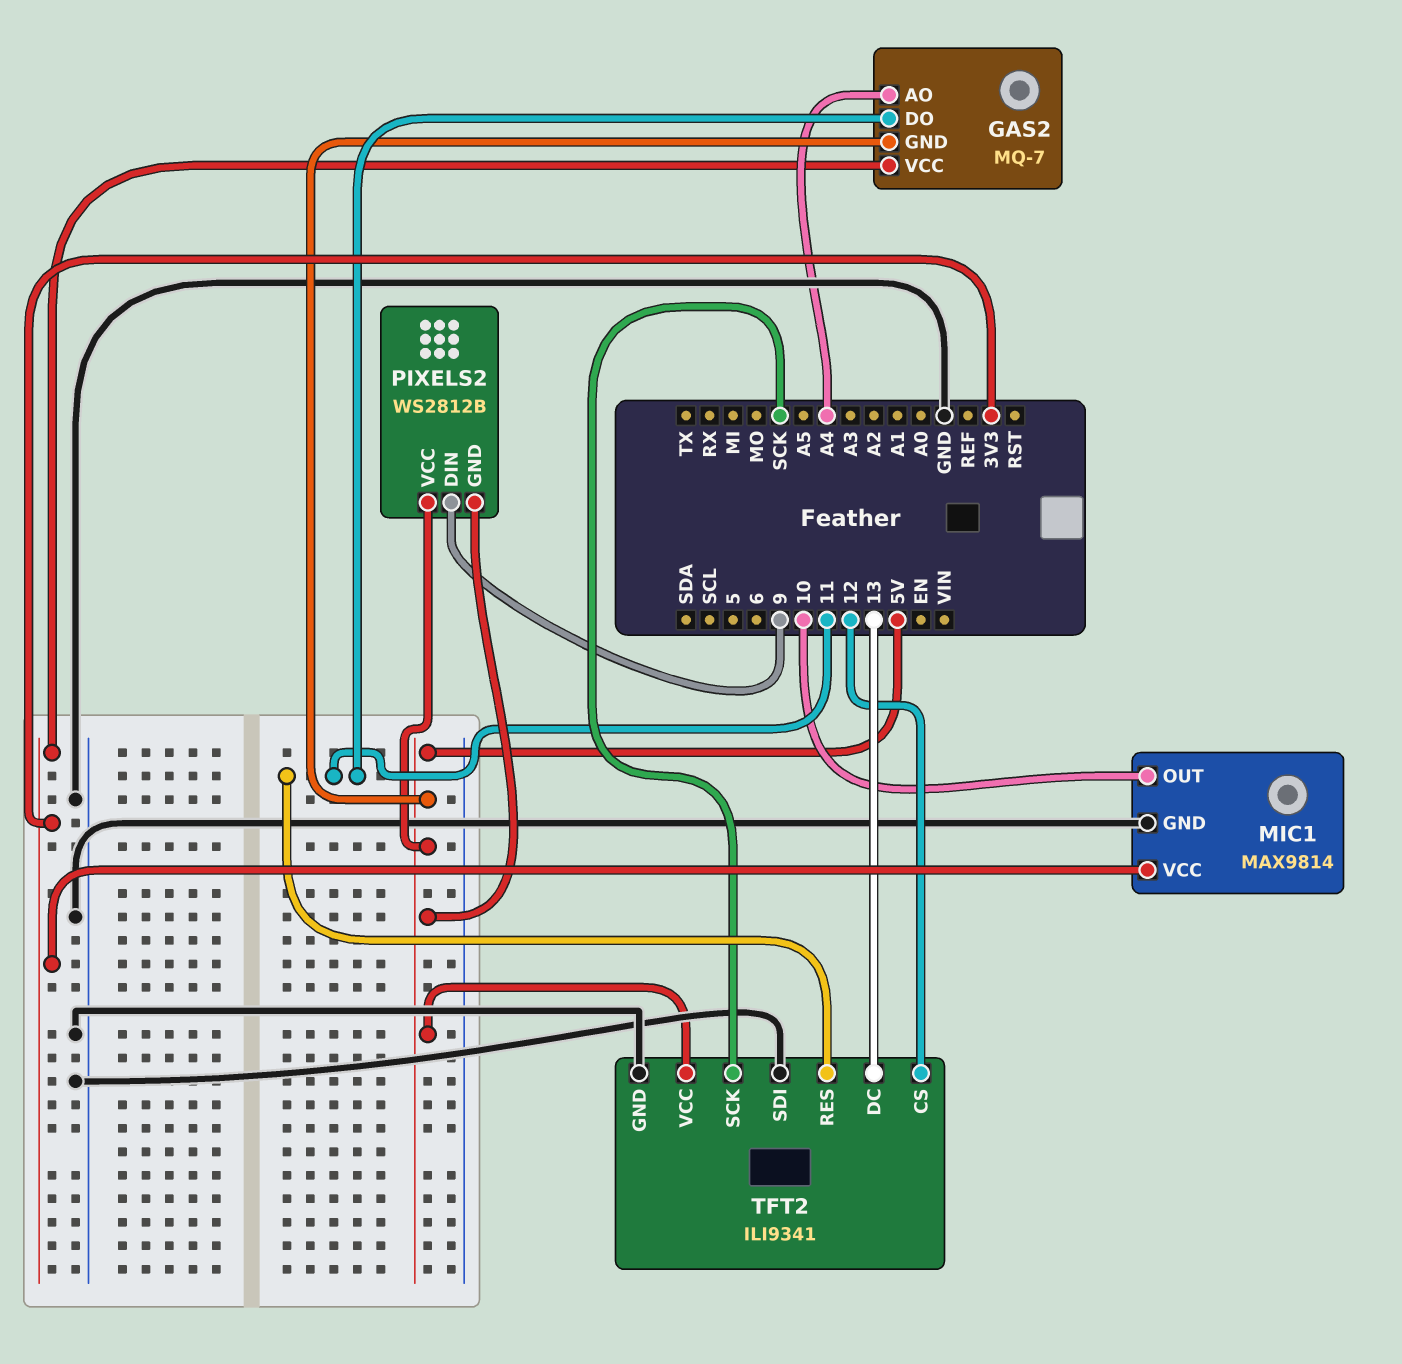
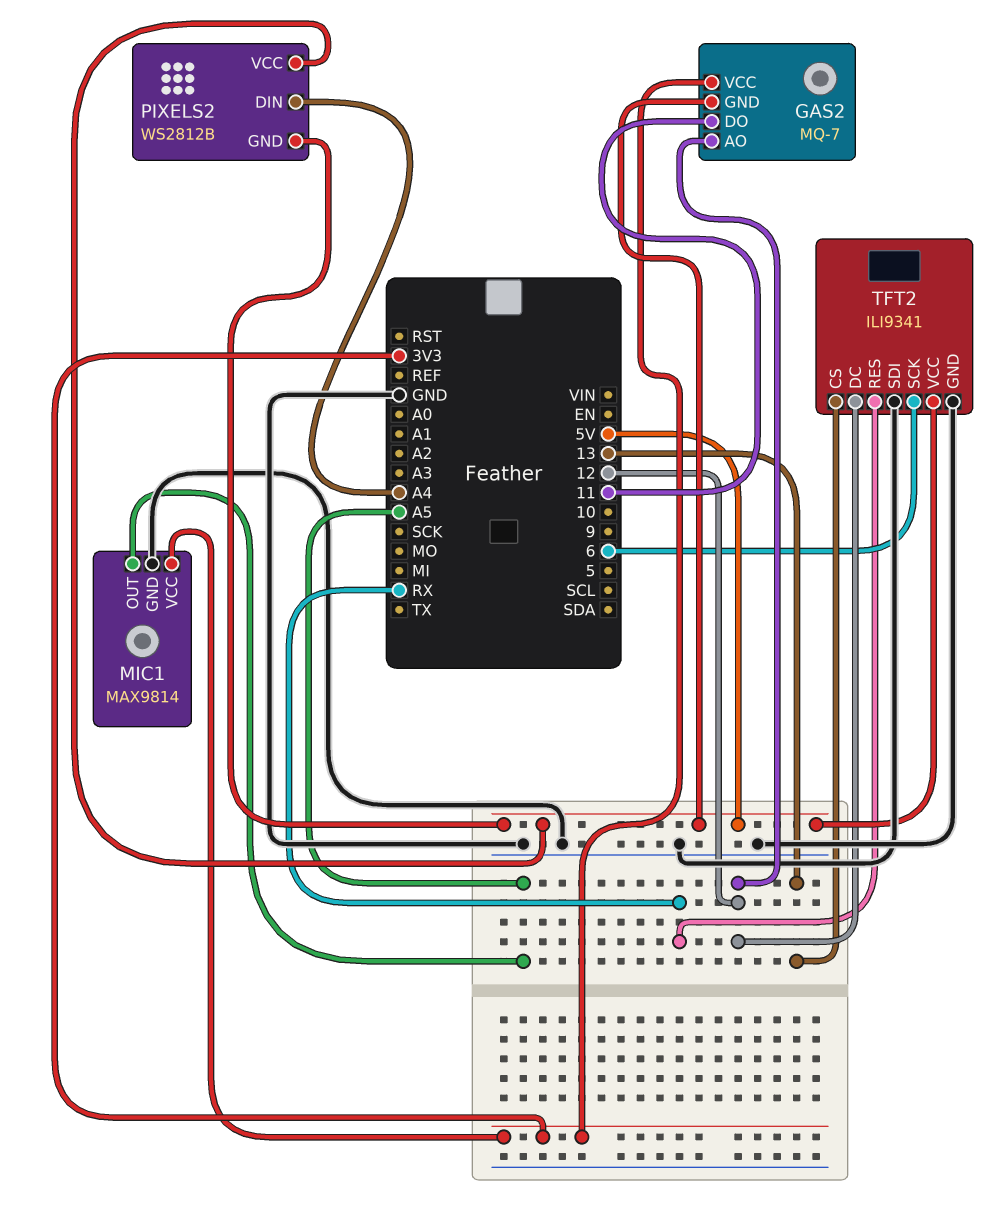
GAS2 pin AO: A4 -> 12
MIC1 pin OUT: 10 -> A5
PIXELS2 pin DIN: 9 -> A4
TFT2 pin CS: 12 -> 13
TFT2 pin DC: 13 -> 12
TFT2 pin RES: 11 -> RX
TFT2 pin SCK: SCK -> 6

